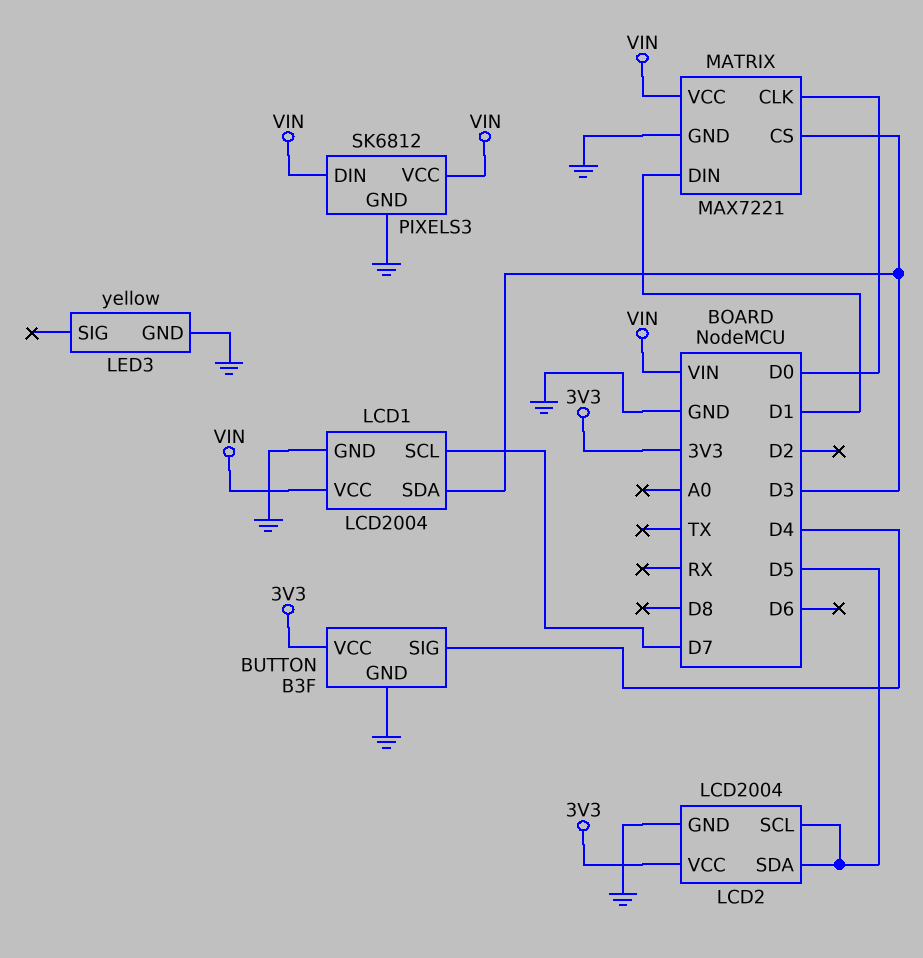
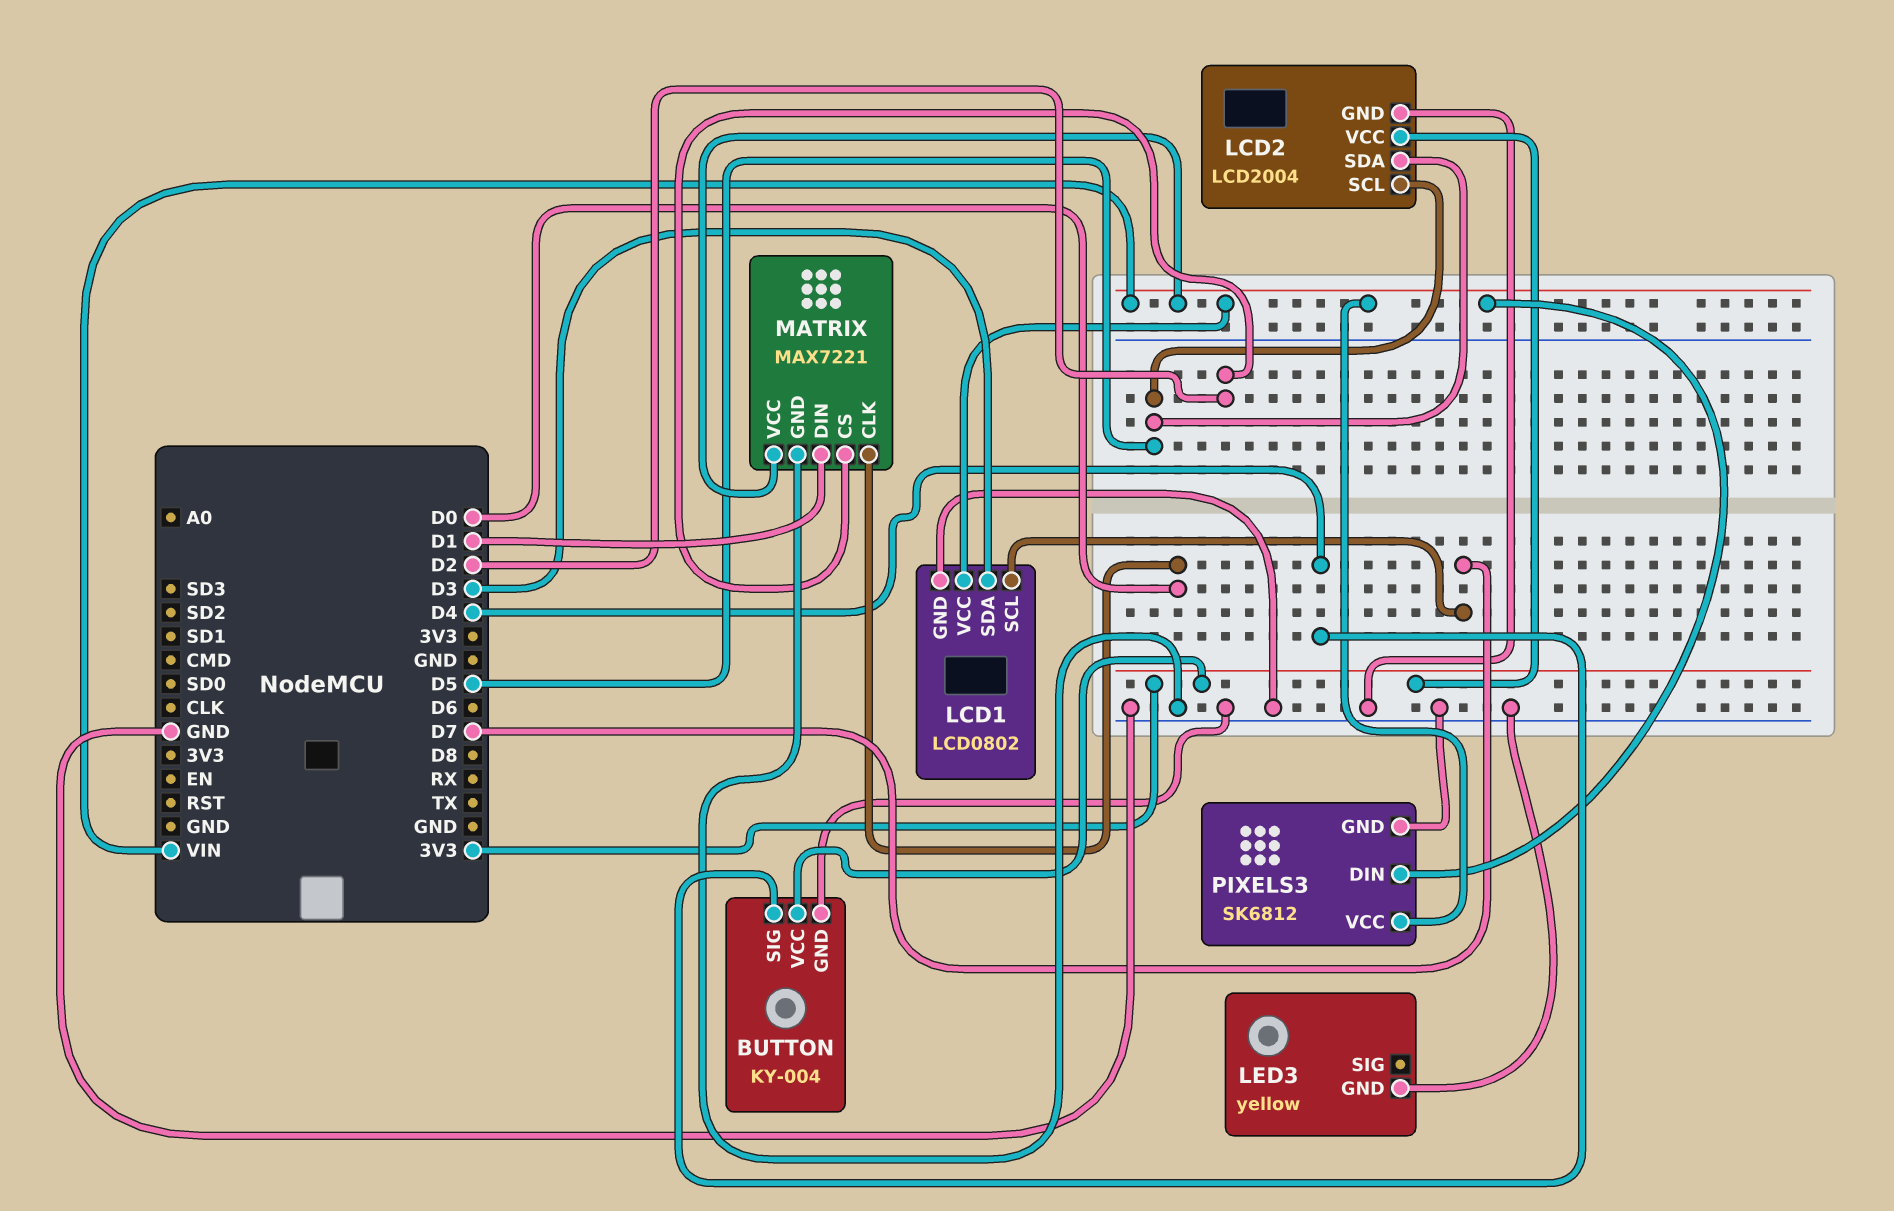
BUTTON: B3F -> KY-004
LCD1: LCD2004 -> LCD0802
MATRIX pin CS: D3 -> D2

